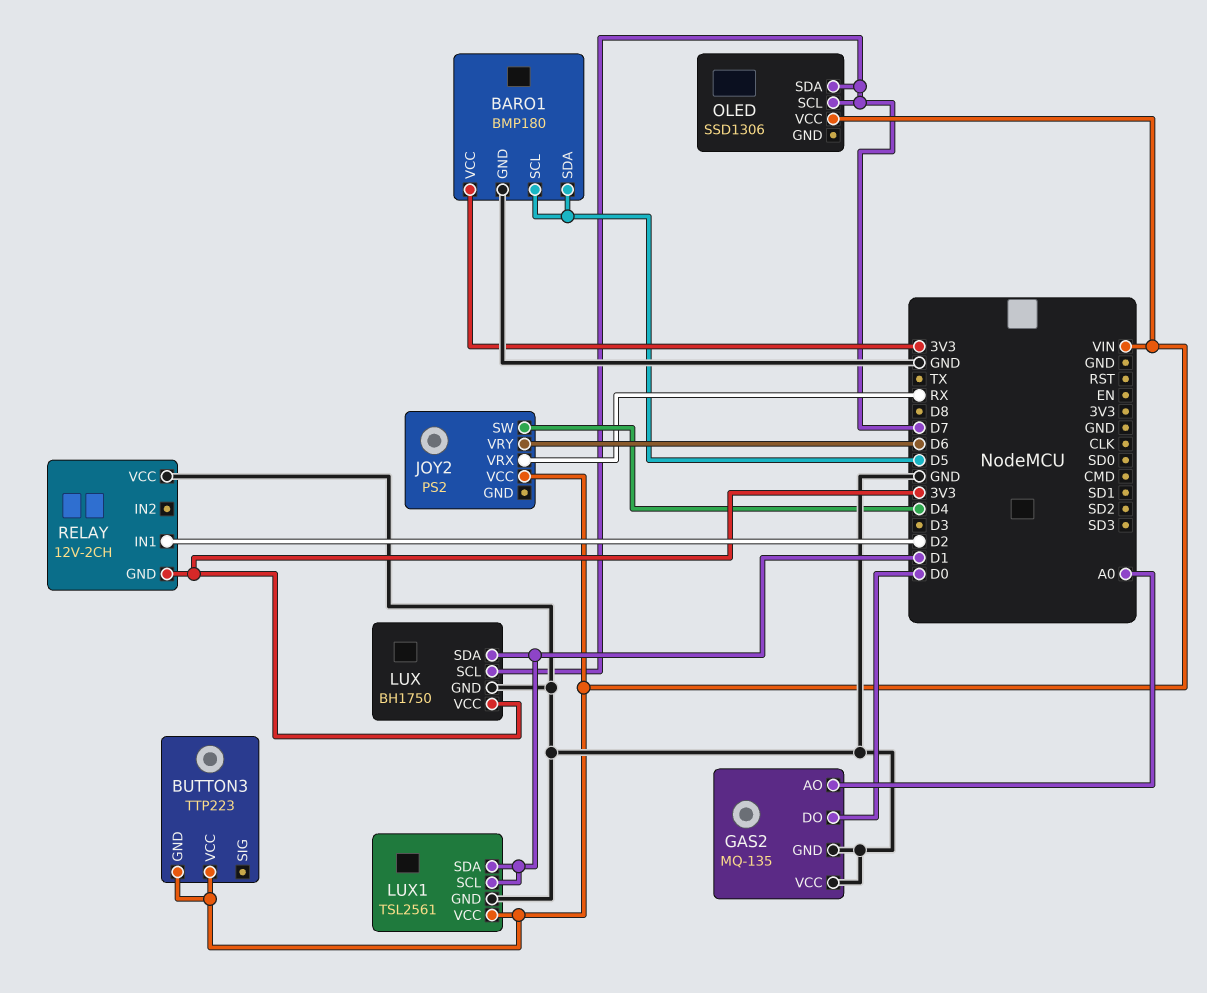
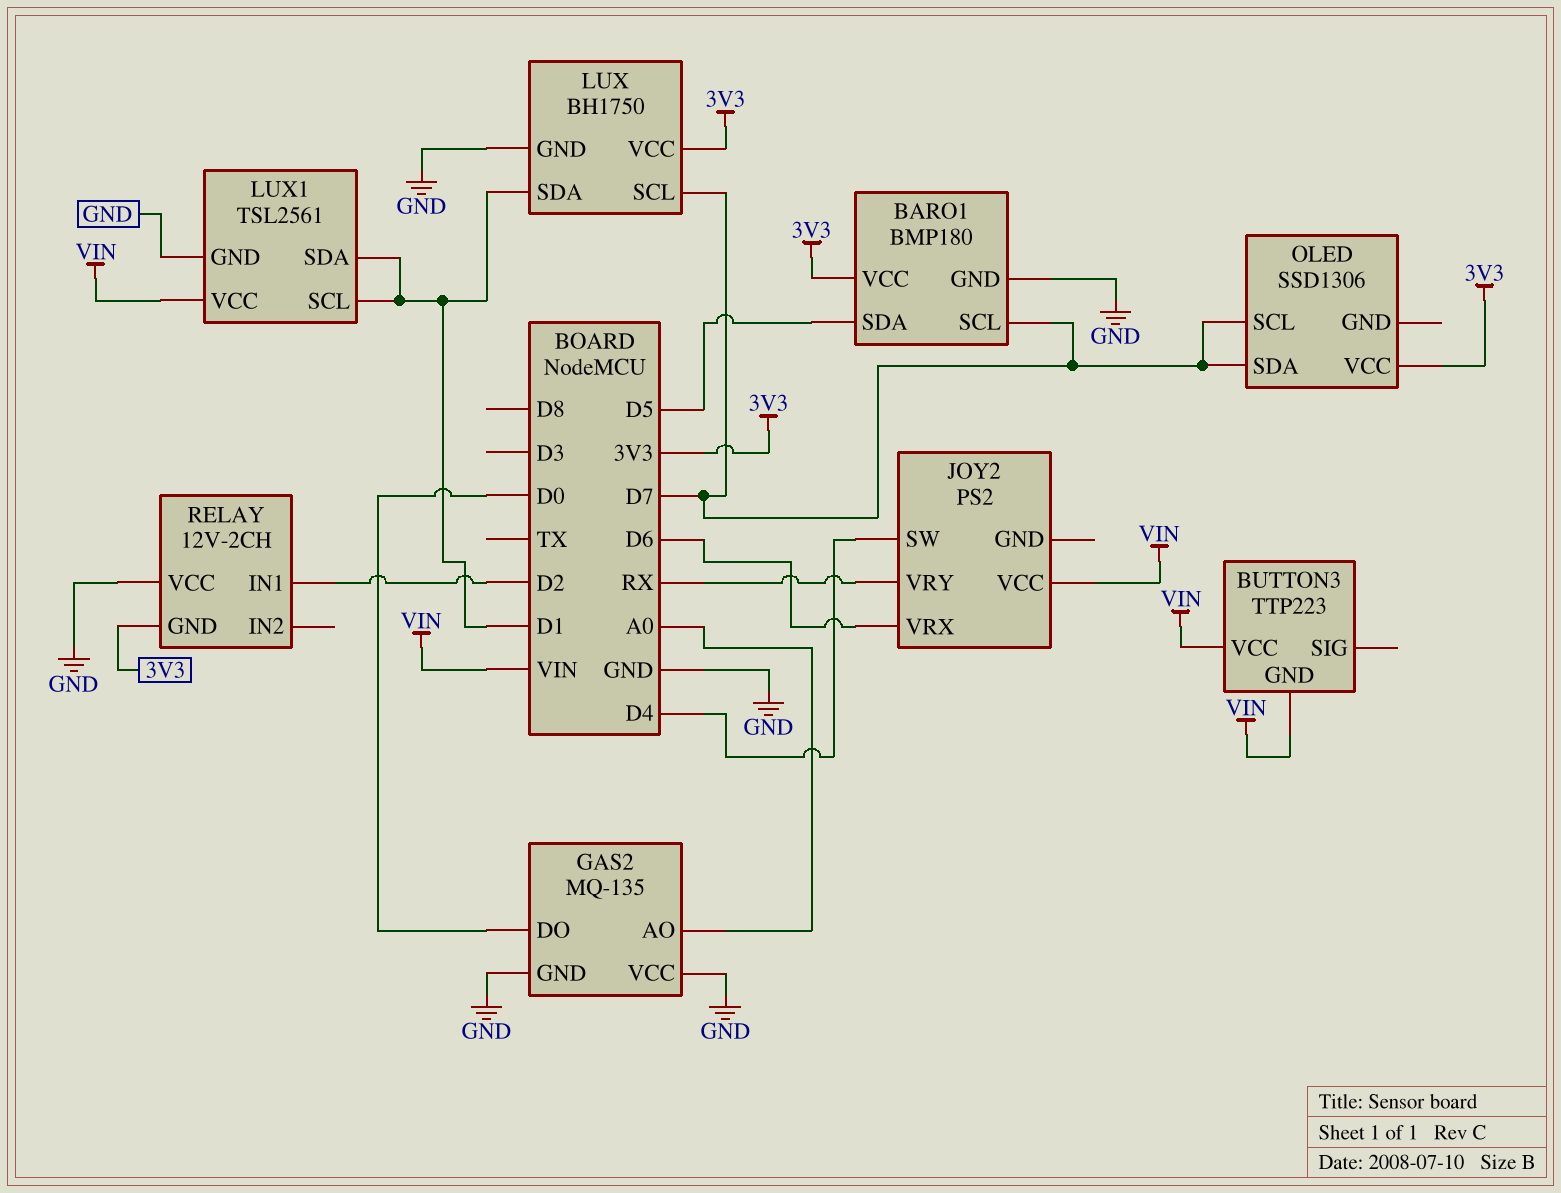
BARO1 pin SCL: D5 -> D7
JOY2 pin VRX: RX -> D6
JOY2 pin VRY: D6 -> RX
OLED pin VCC: VIN -> 3V3

